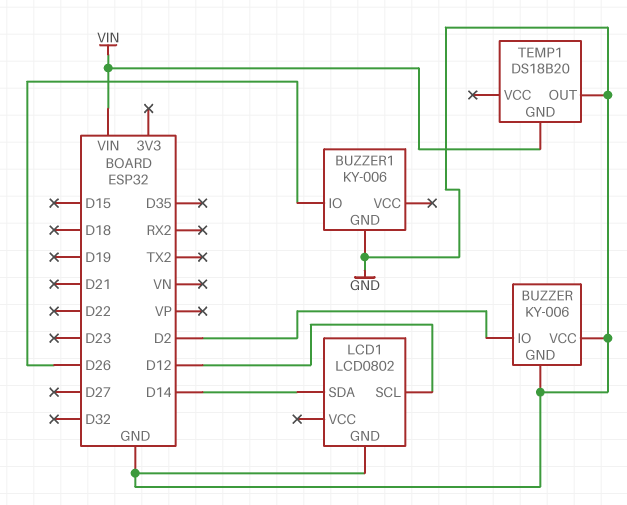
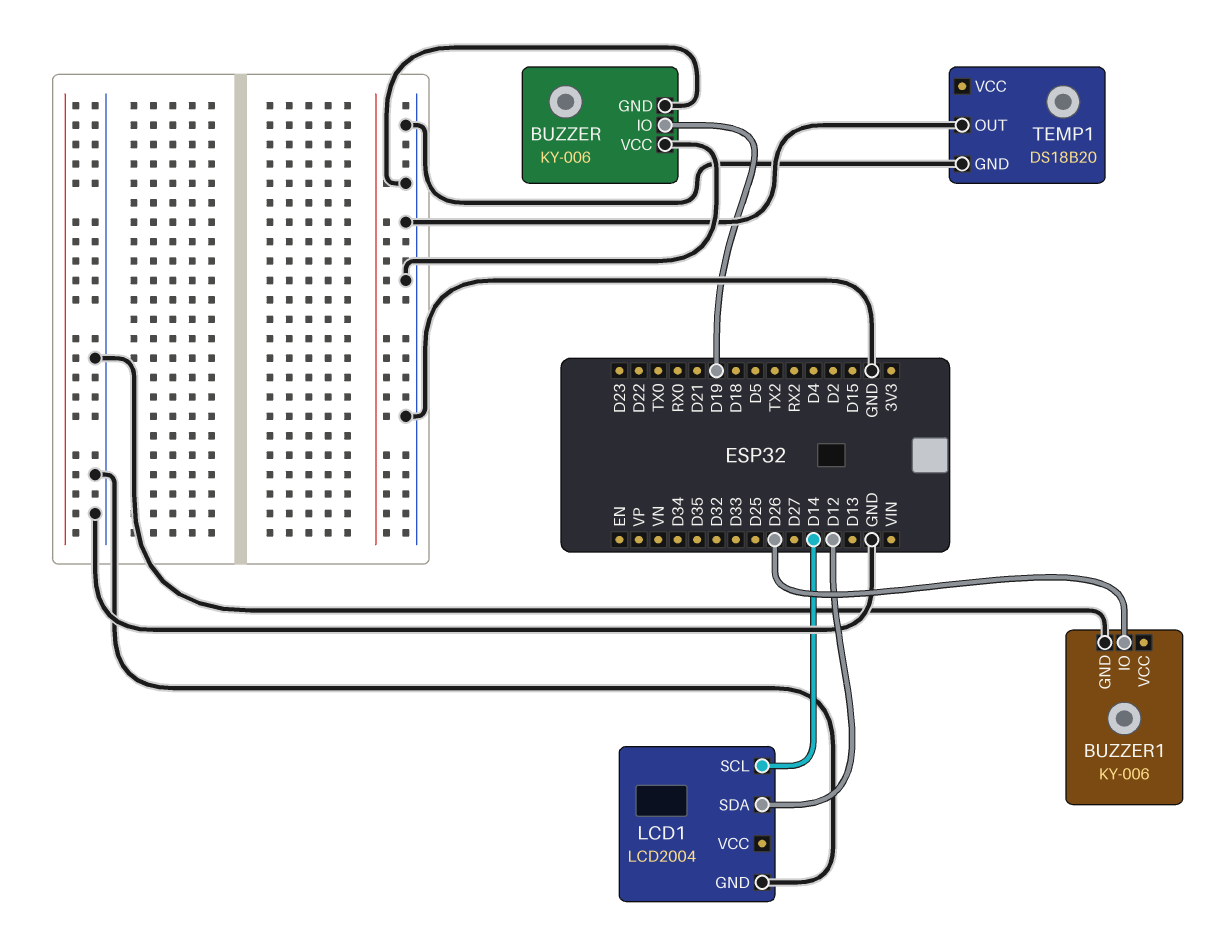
BUZZER pin IO: D2 -> D19
LCD1: LCD0802 -> LCD2004
LCD1 pin SCL: D12 -> D14
LCD1 pin SDA: D14 -> D12
TEMP1 pin GND: VIN -> GND

